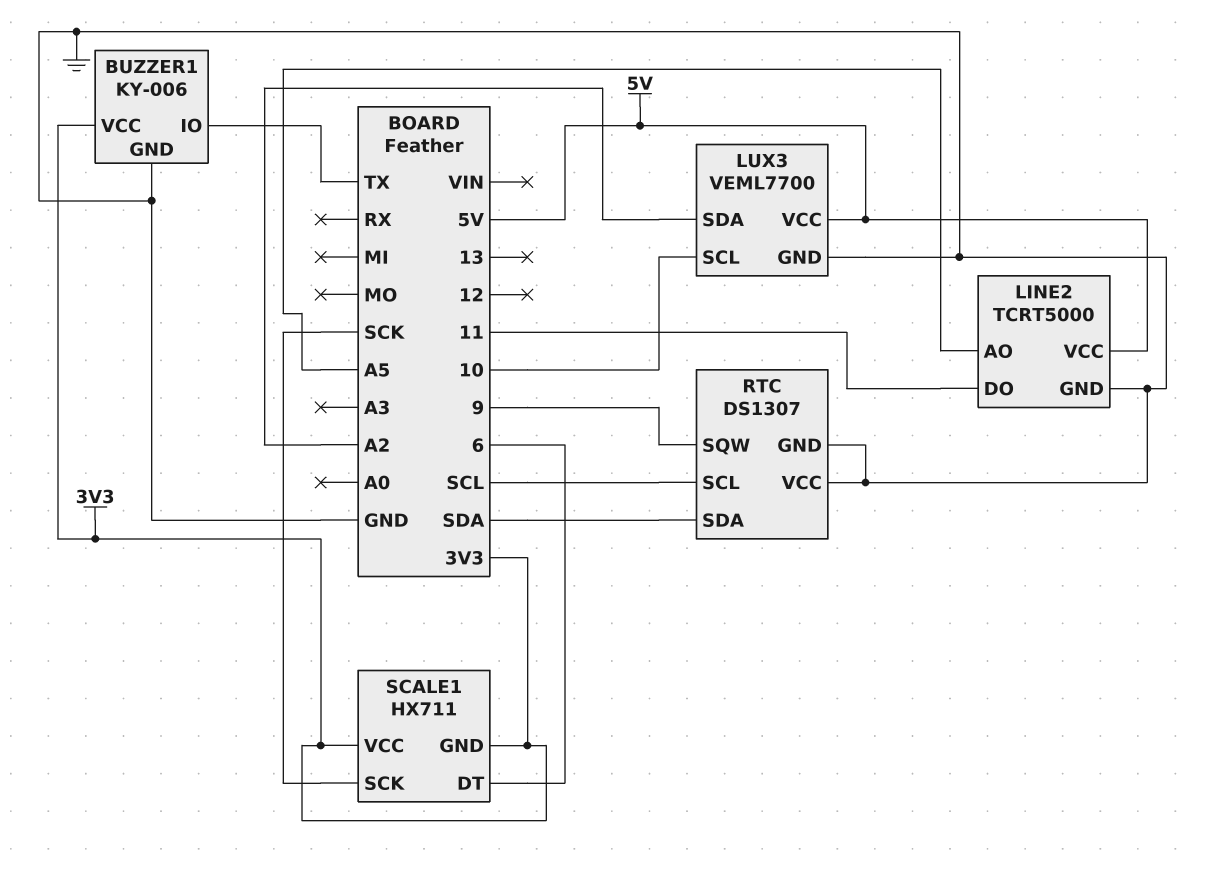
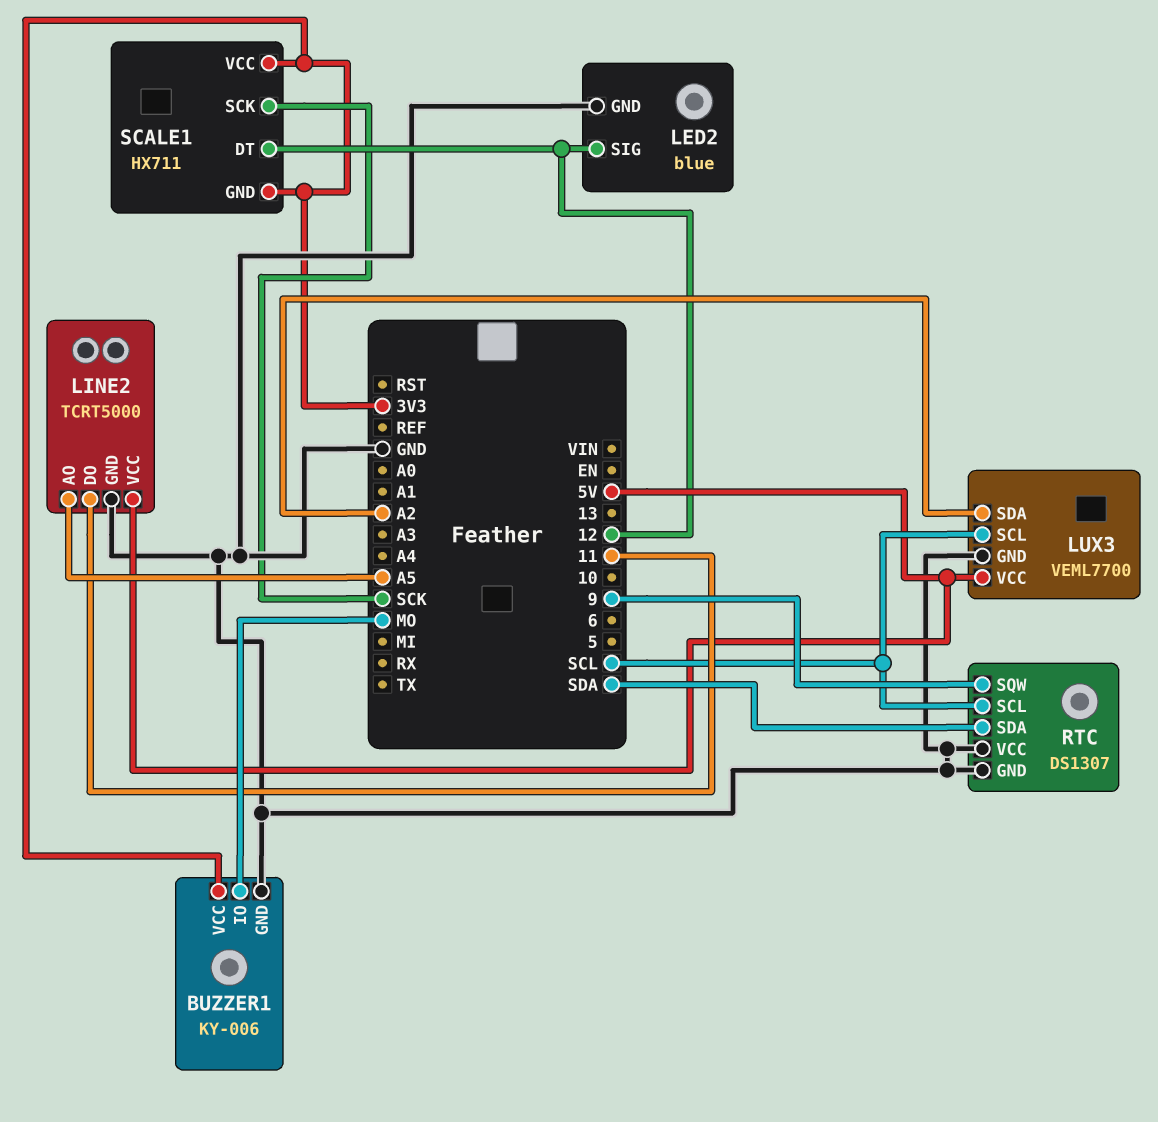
BUZZER1 pin IO: TX -> MO
LED2: none -> blue
LED2 pin GND: none -> GND
LED2 pin SIG: none -> 12
LUX3 pin SCL: 10 -> SCL
SCALE1 pin DT: 6 -> 12

